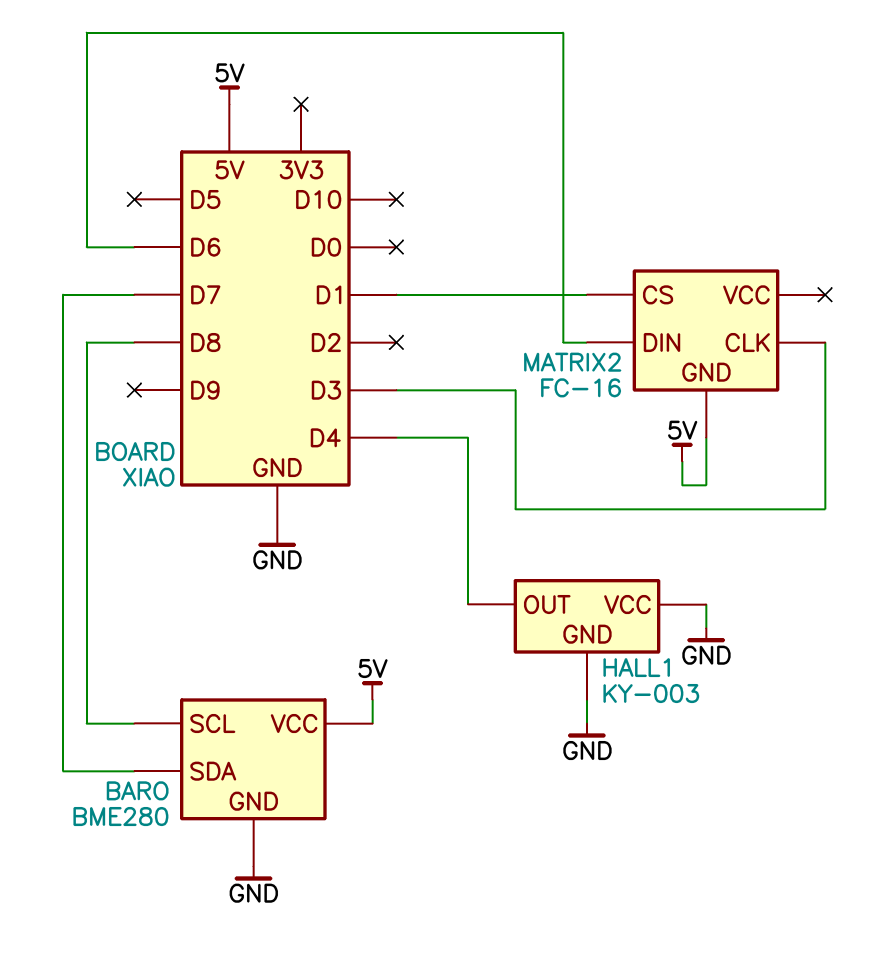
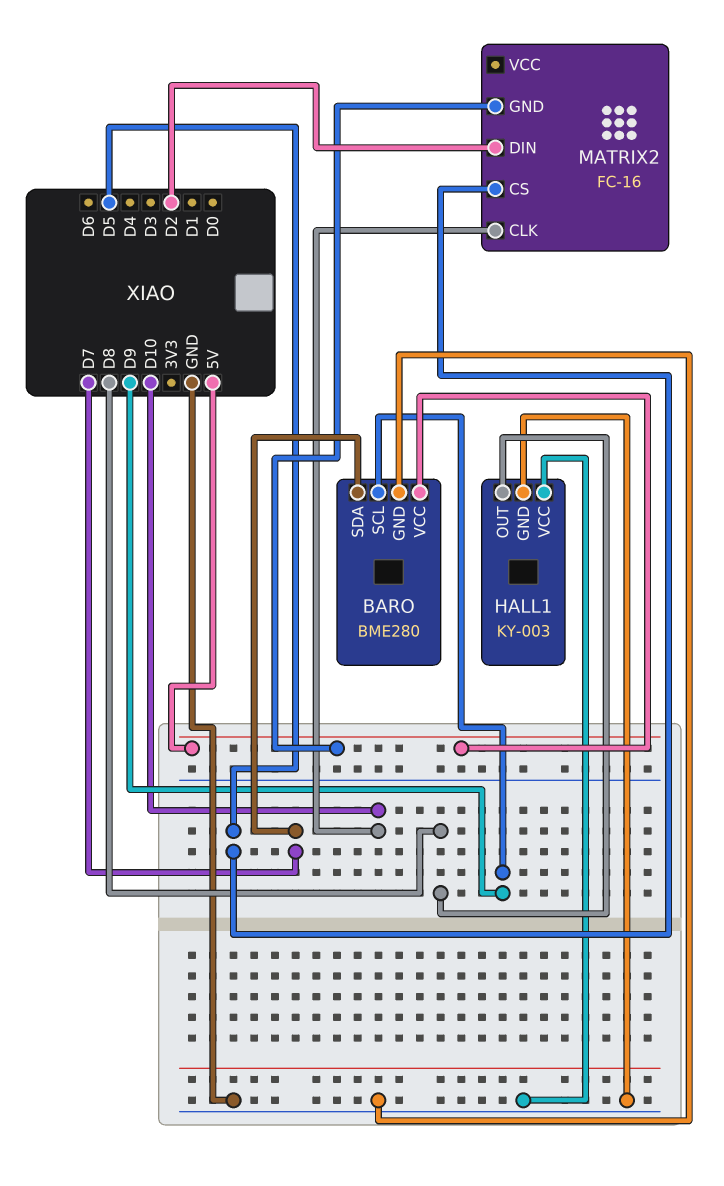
BARO pin SCL: D8 -> D9
HALL1 pin OUT: D4 -> D8
MATRIX2 pin CLK: D3 -> D10
MATRIX2 pin CS: D1 -> D5
MATRIX2 pin DIN: D6 -> D2

